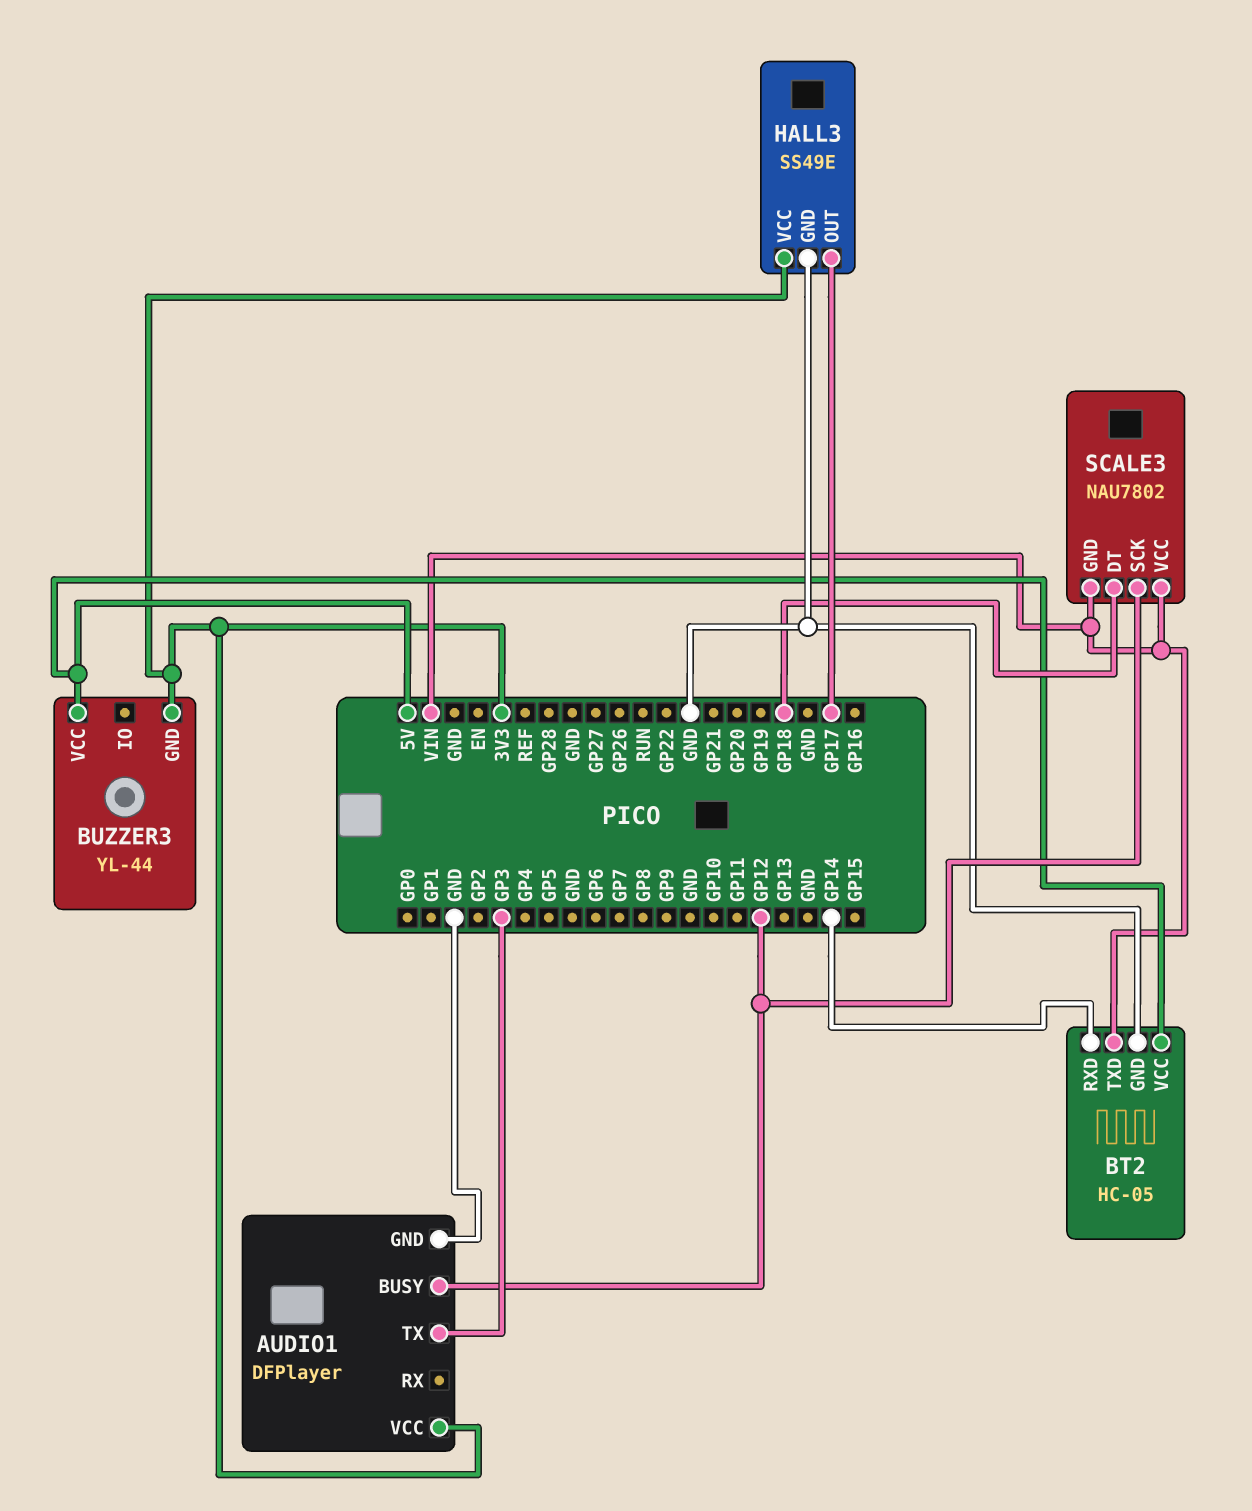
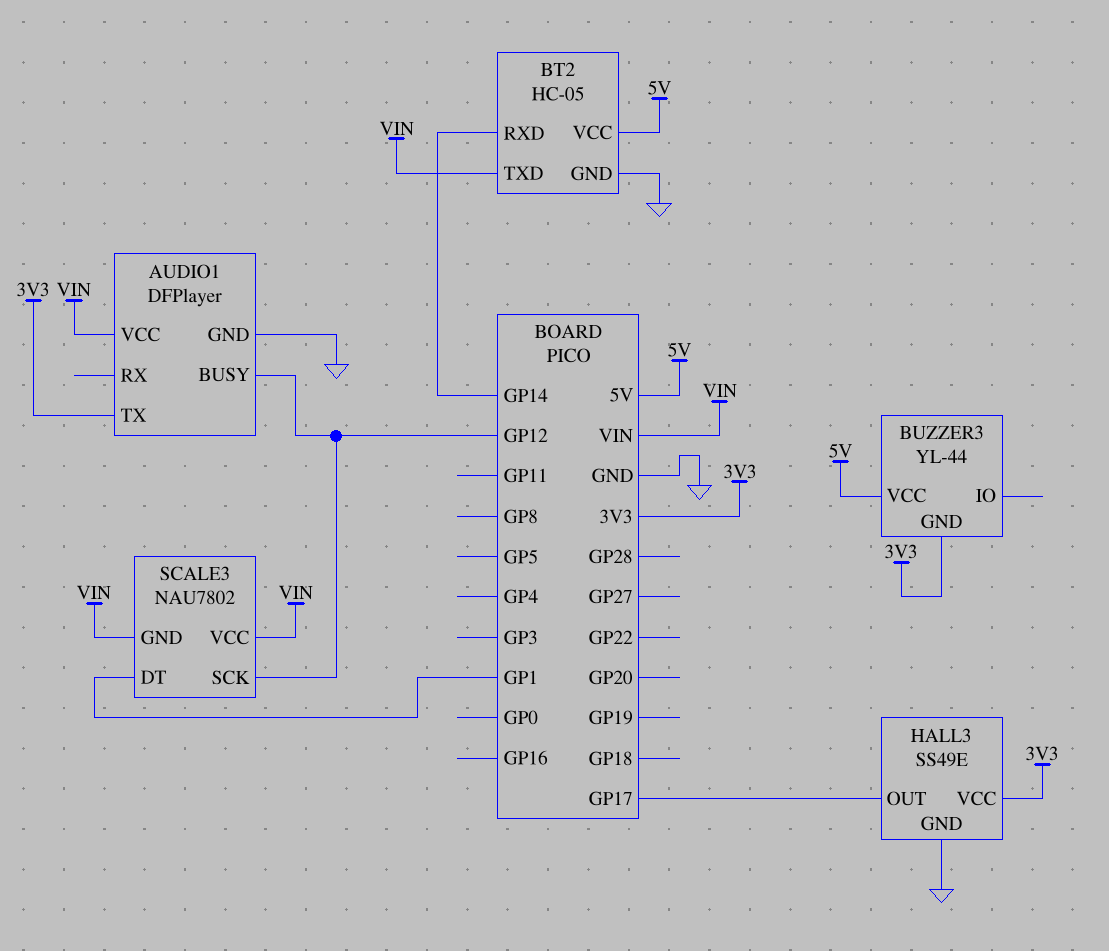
AUDIO1 pin TX: GP3 -> 3V3
AUDIO1 pin VCC: 3V3 -> VIN
SCALE3 pin DT: GP18 -> GP1

